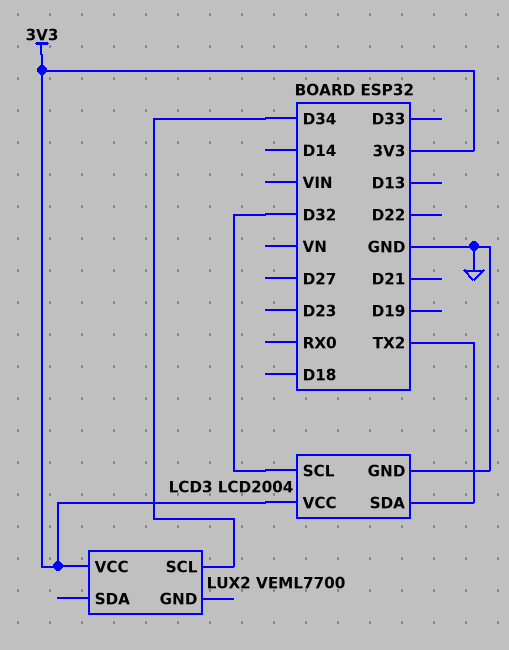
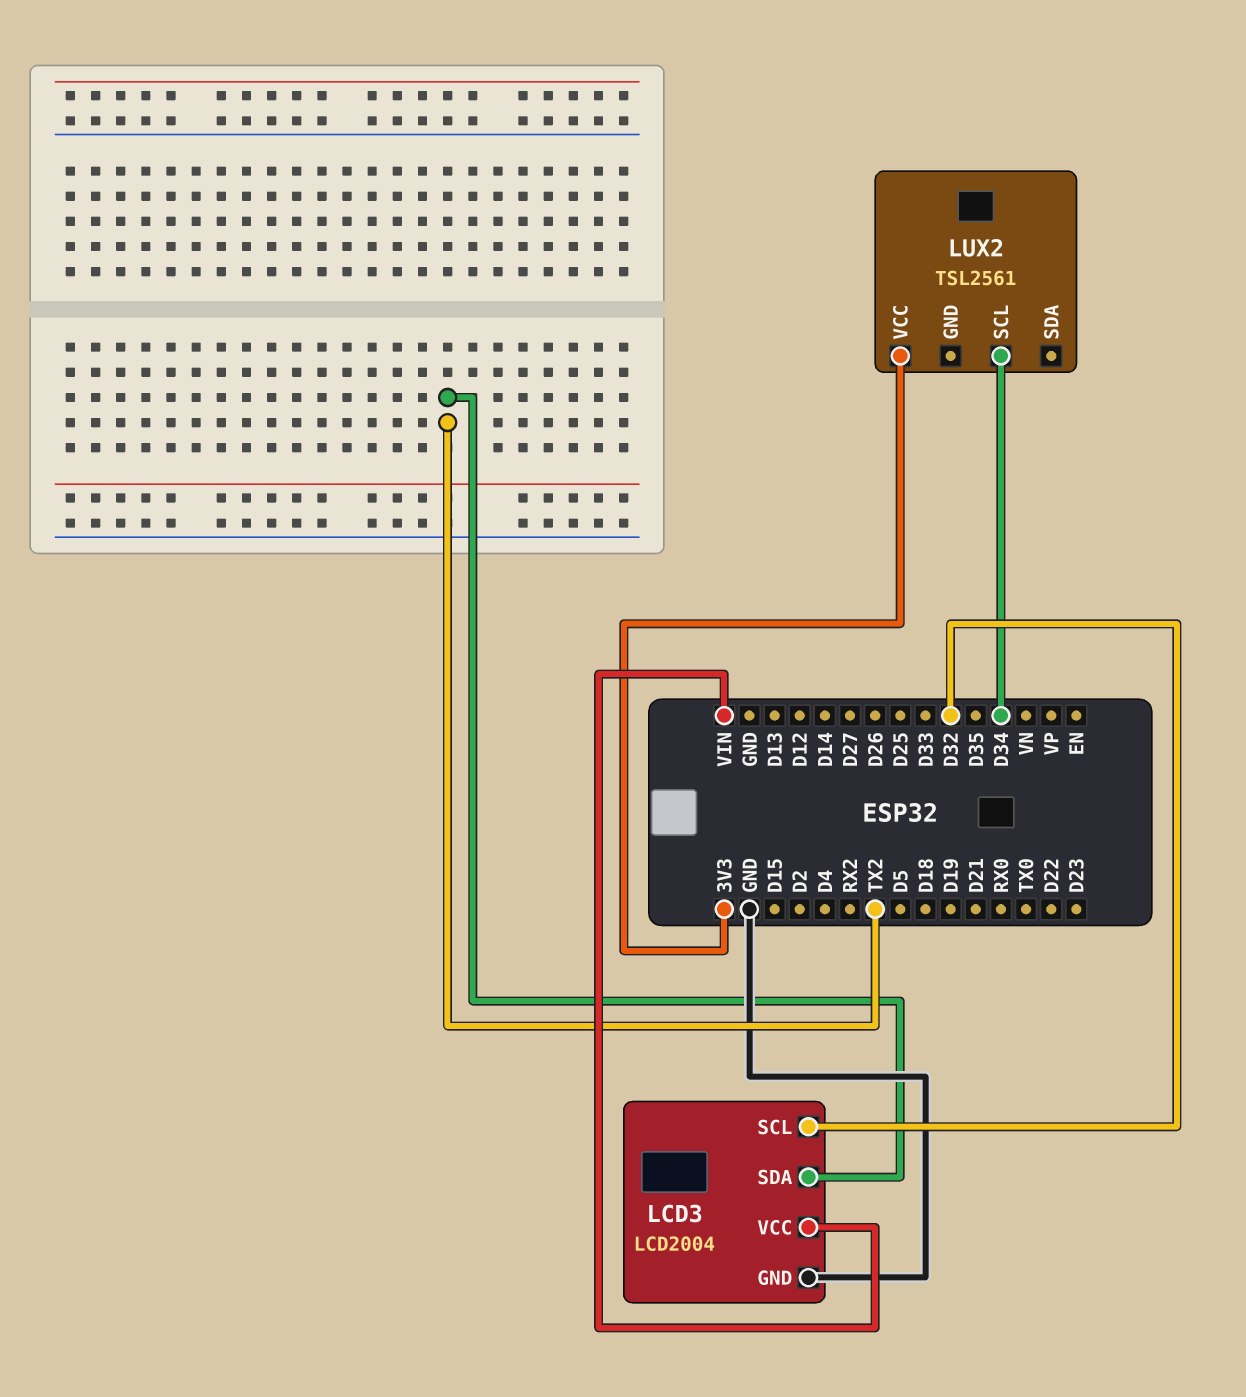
LCD3 pin VCC: 3V3 -> VIN
LUX2: VEML7700 -> TSL2561

